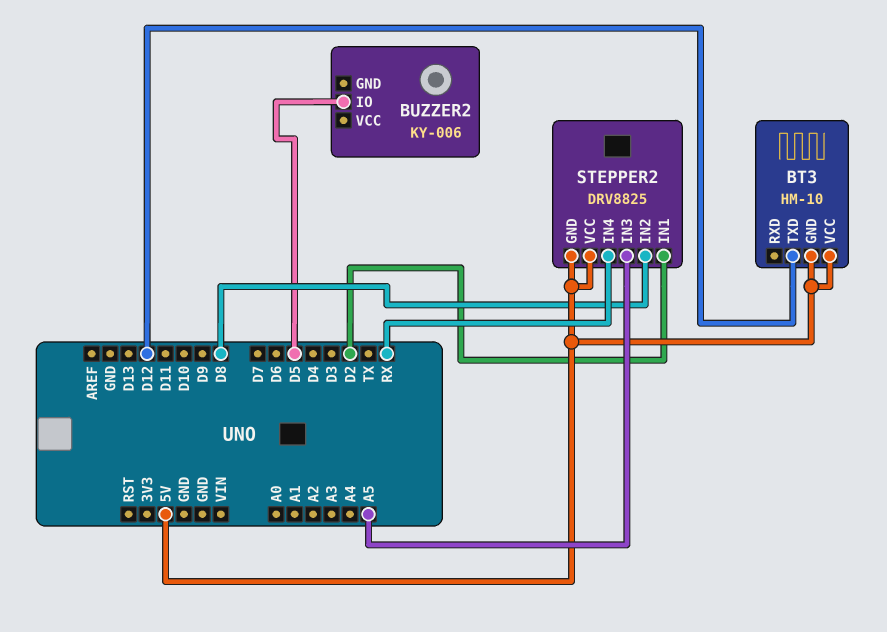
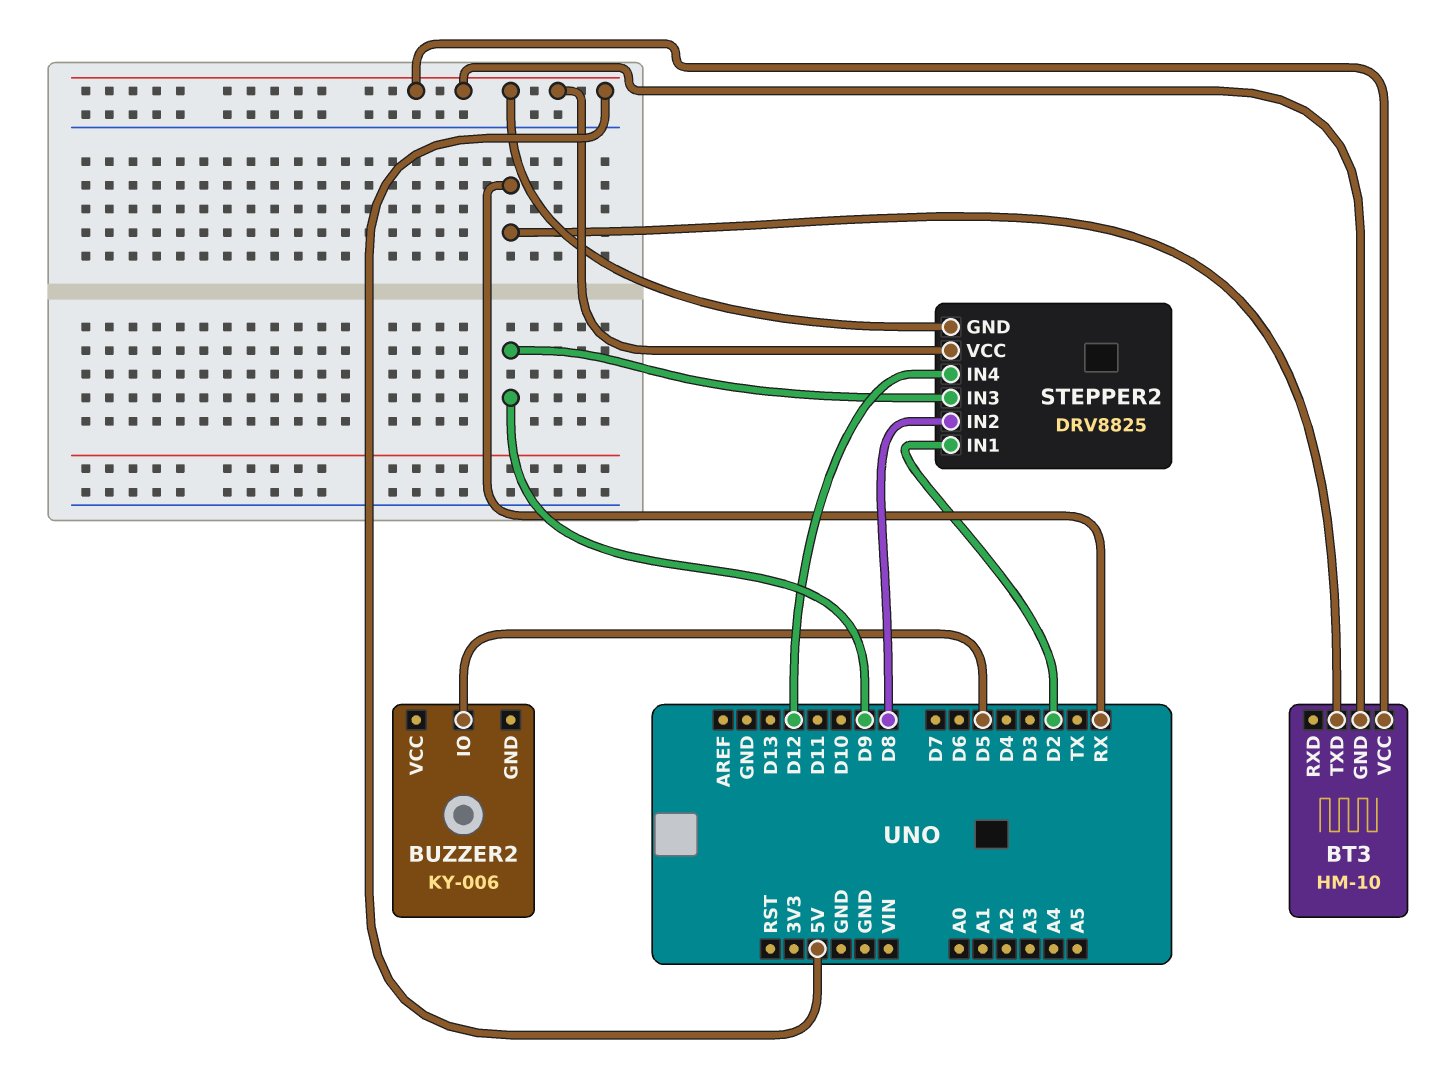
BT3 pin TXD: D12 -> RX
STEPPER2 pin IN3: A5 -> D9
STEPPER2 pin IN4: RX -> D12

